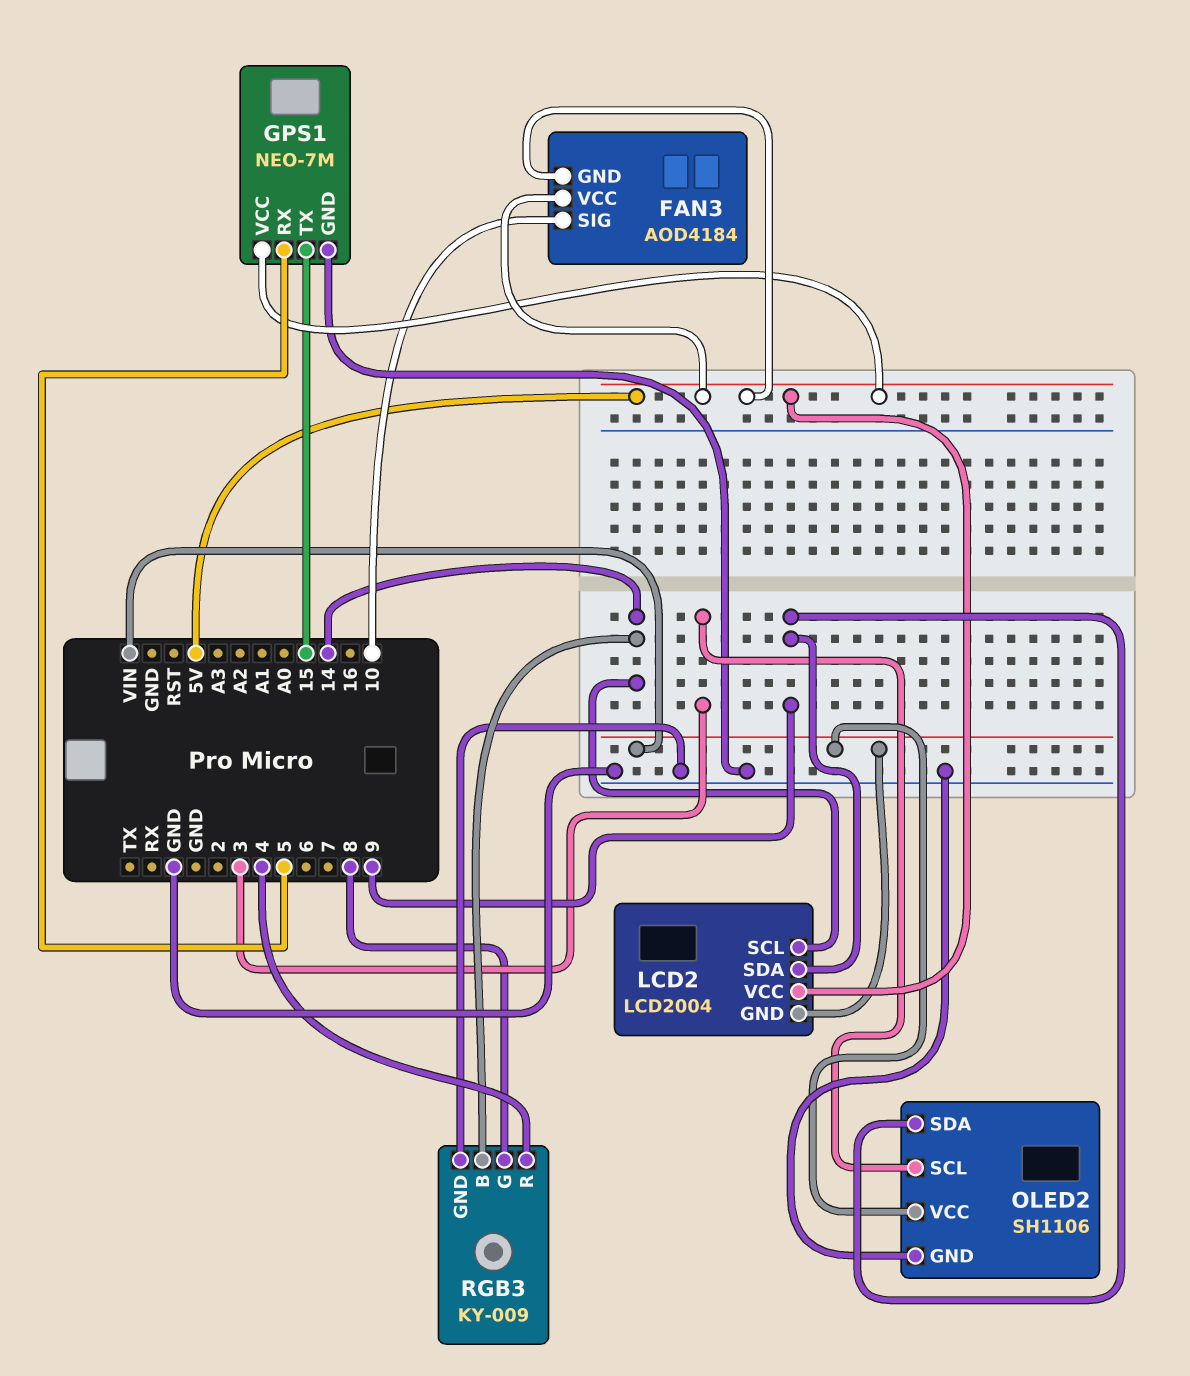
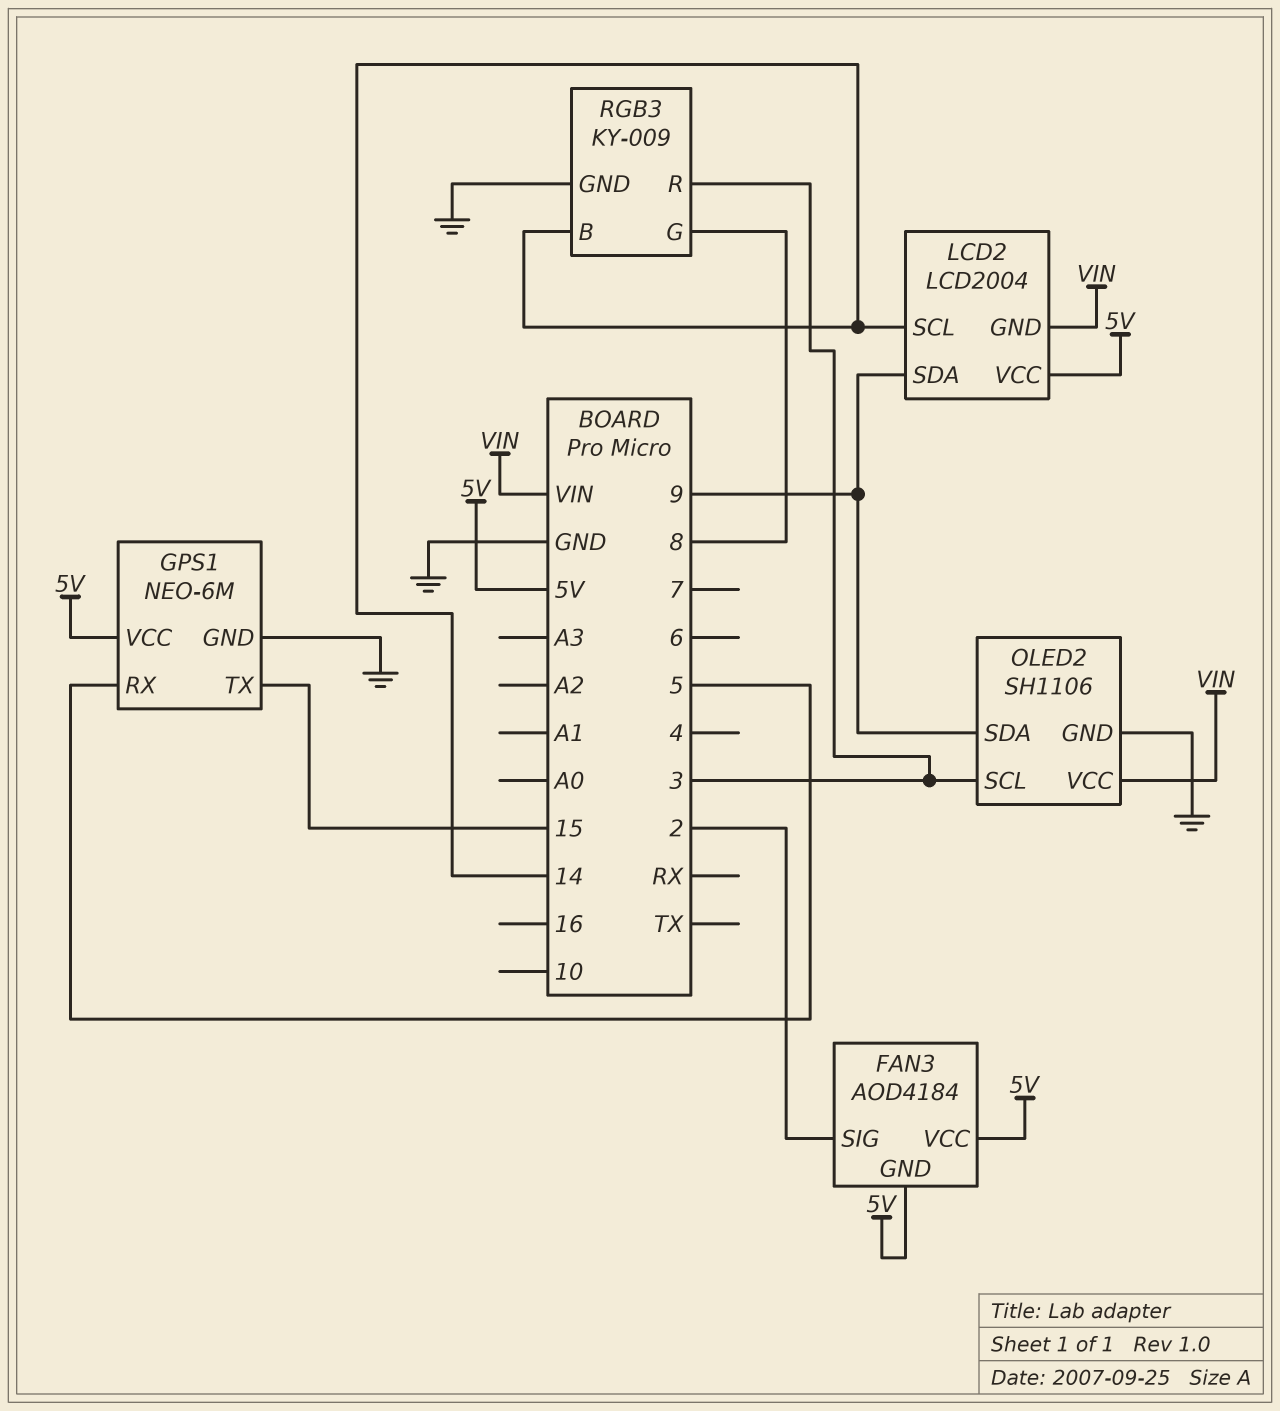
FAN3 pin SIG: 10 -> 2
GPS1: NEO-7M -> NEO-6M
RGB3 pin R: 4 -> 3

